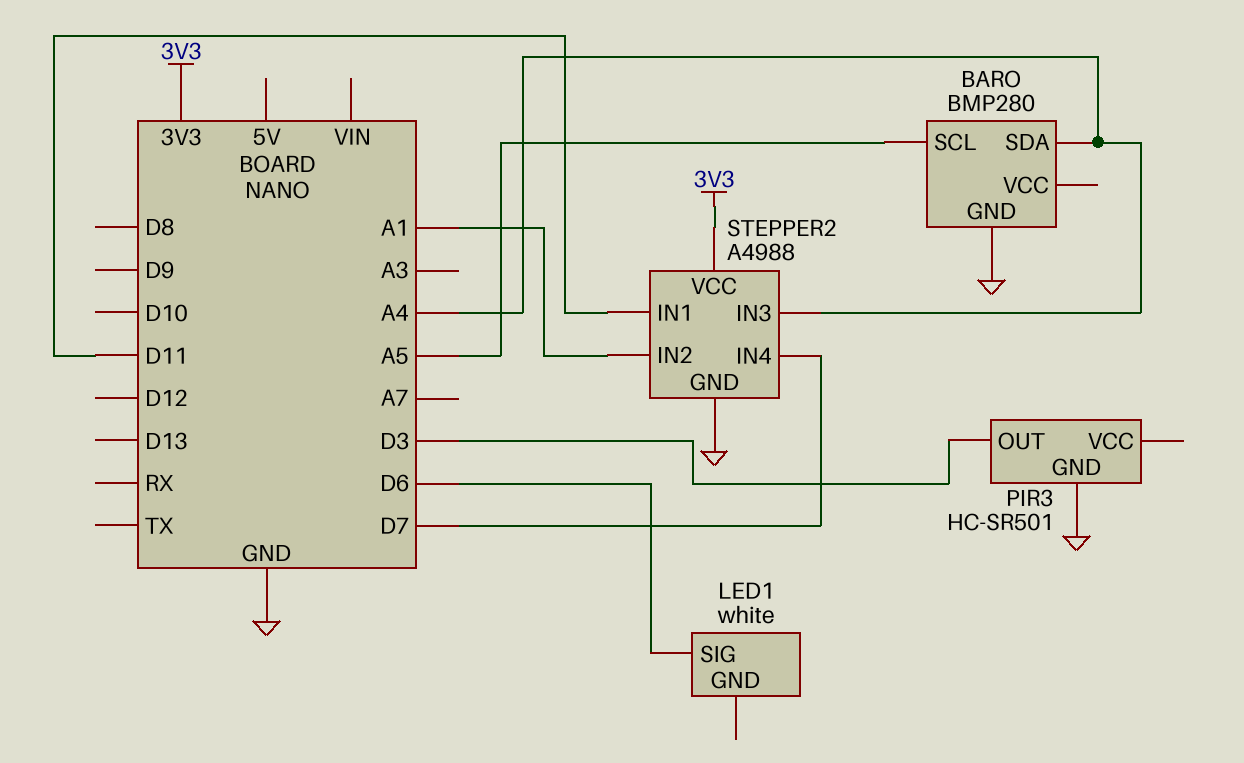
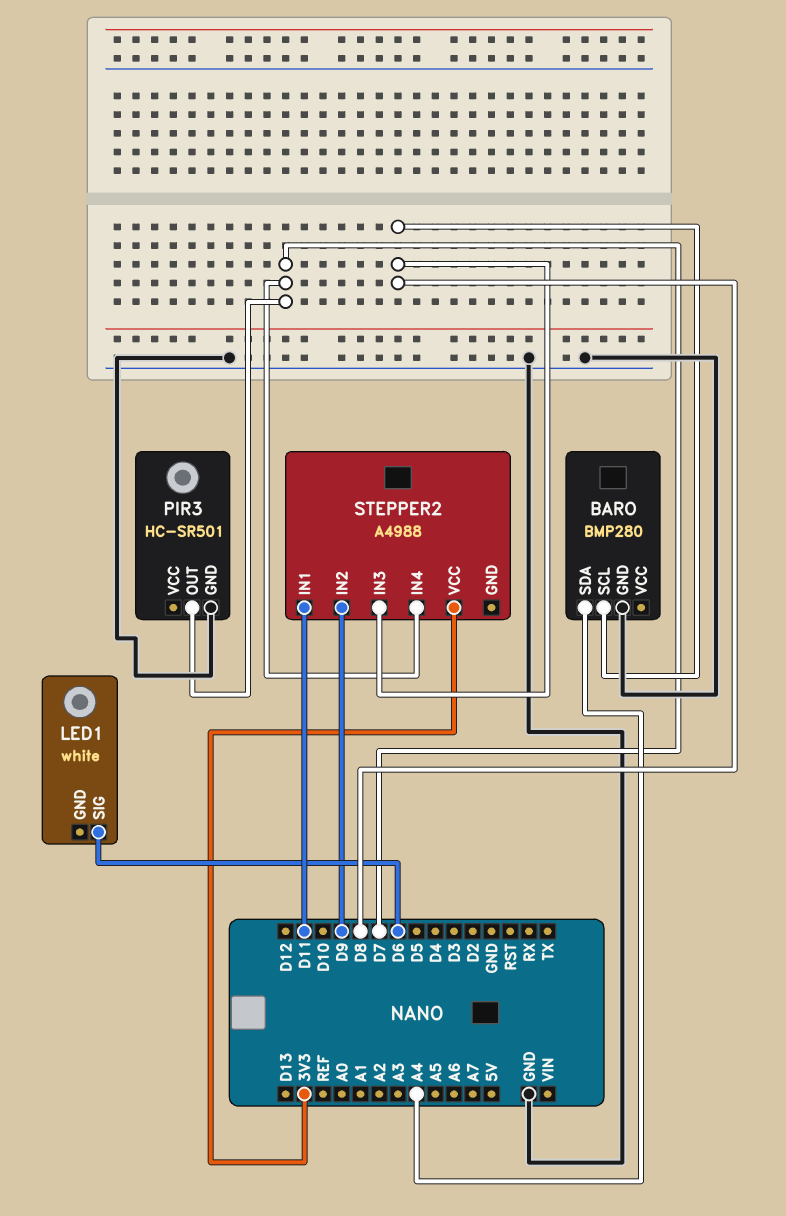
BARO pin SCL: A5 -> D8
PIR3 pin OUT: D3 -> D7
STEPPER2 pin GND: GND -> none
STEPPER2 pin IN2: A1 -> D9
STEPPER2 pin IN3: A4 -> D8

